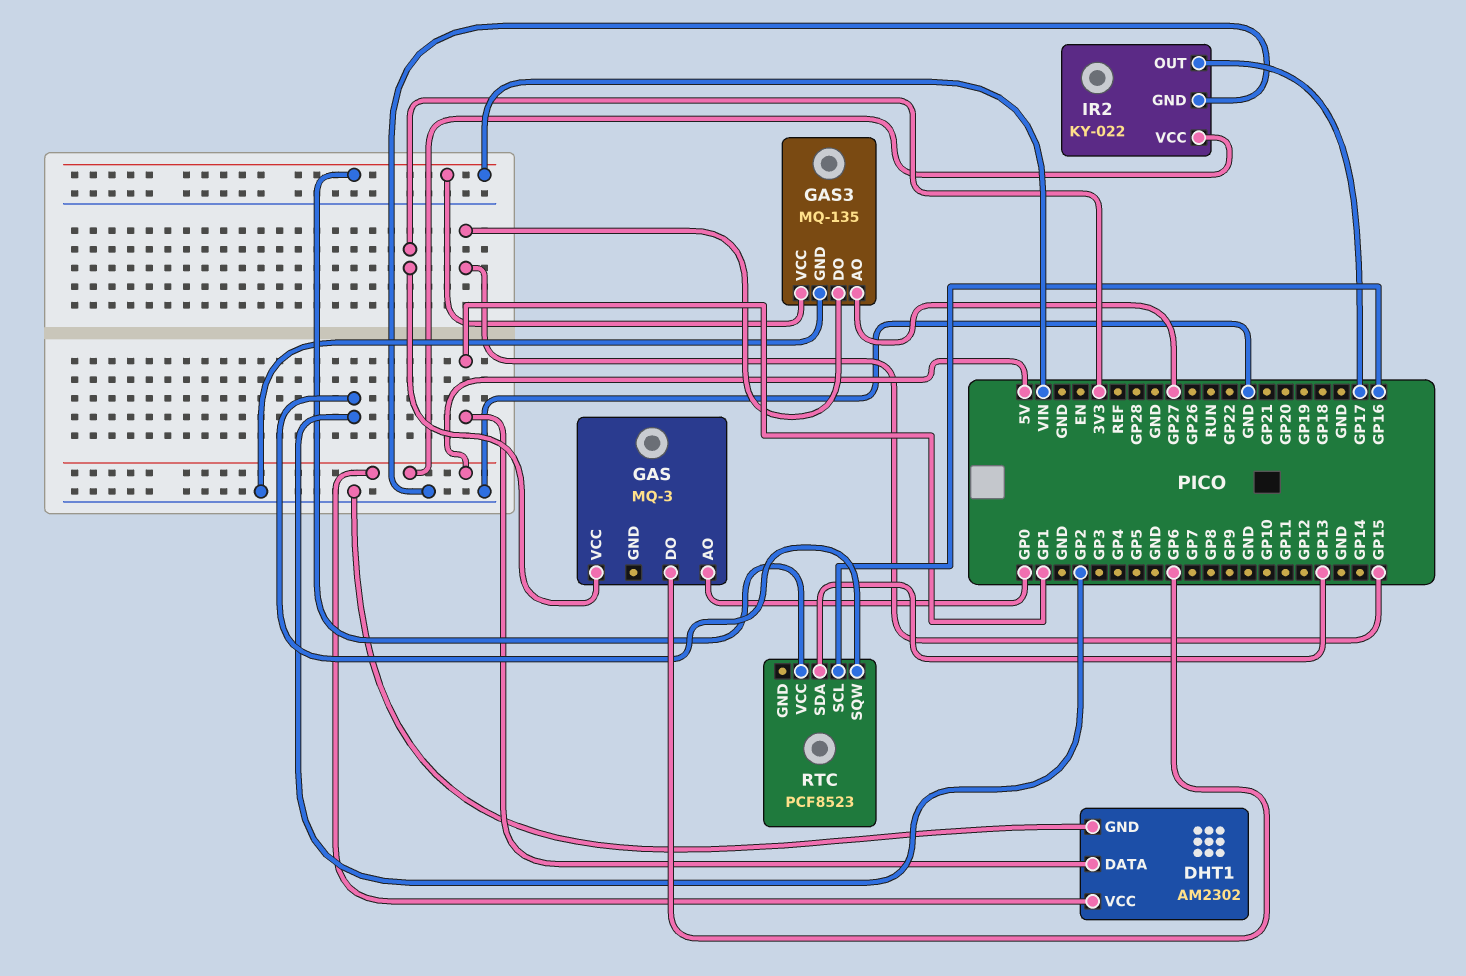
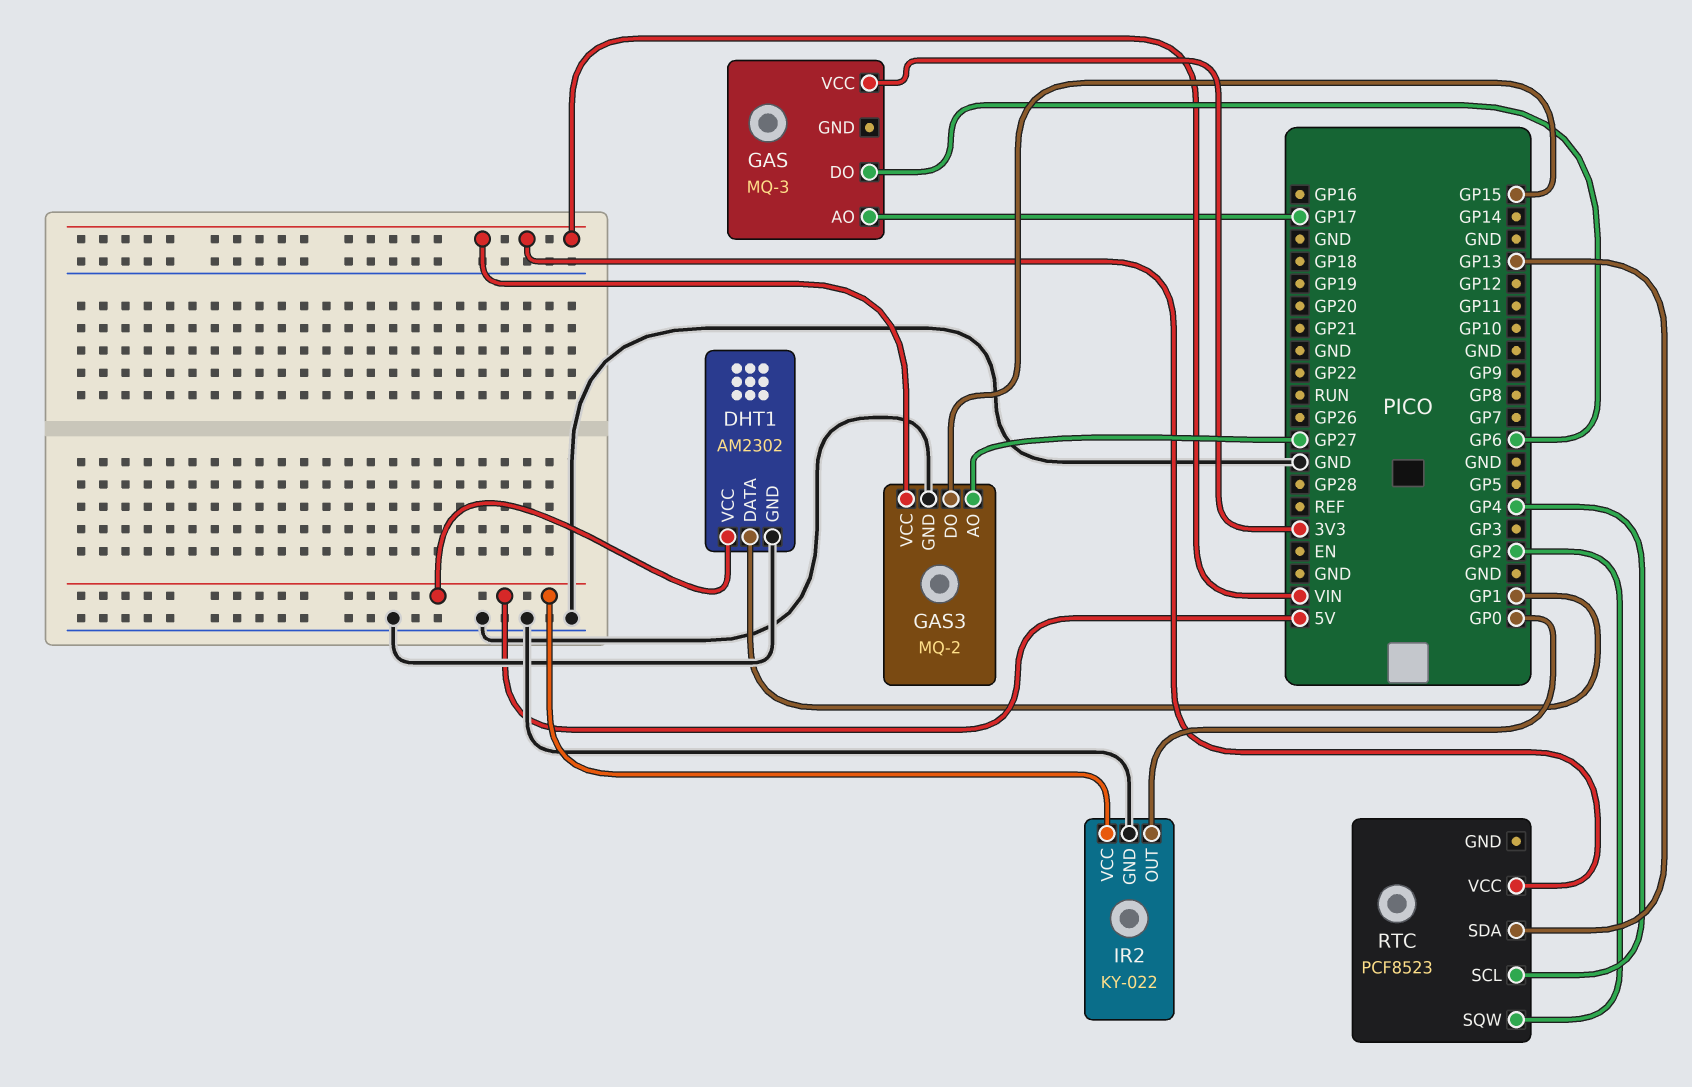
GAS pin AO: GP0 -> GP17
GAS3: MQ-135 -> MQ-2
IR2 pin OUT: GP17 -> GP0
RTC pin SCL: GP16 -> GP4

